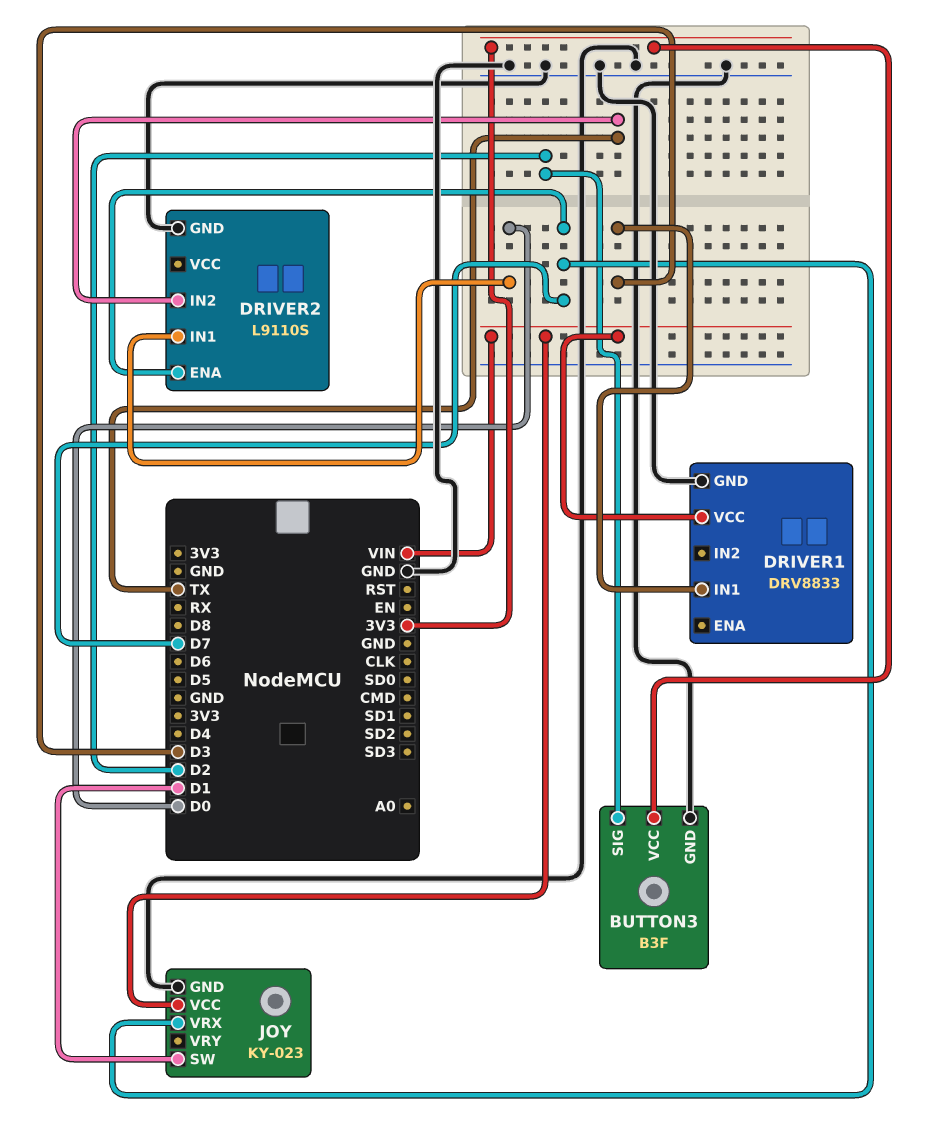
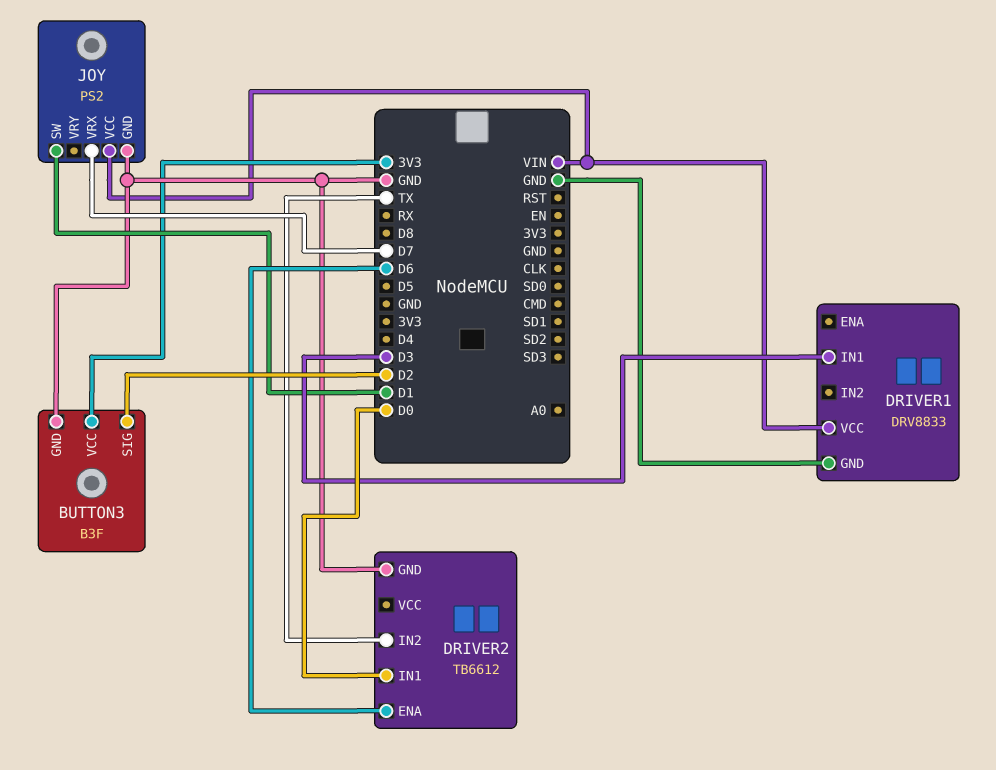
DRIVER2: L9110S -> TB6612
DRIVER2 pin ENA: D7 -> D6
JOY: KY-023 -> PS2

